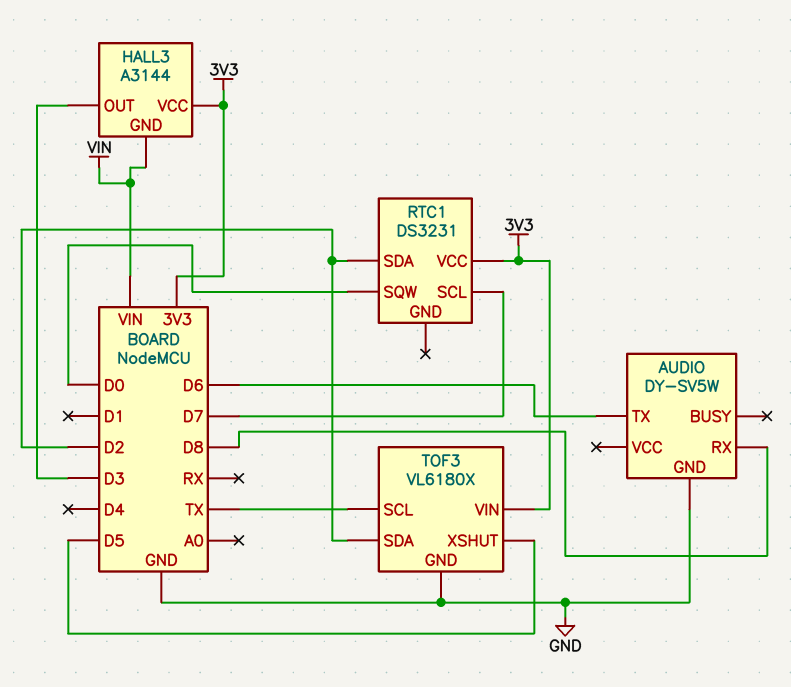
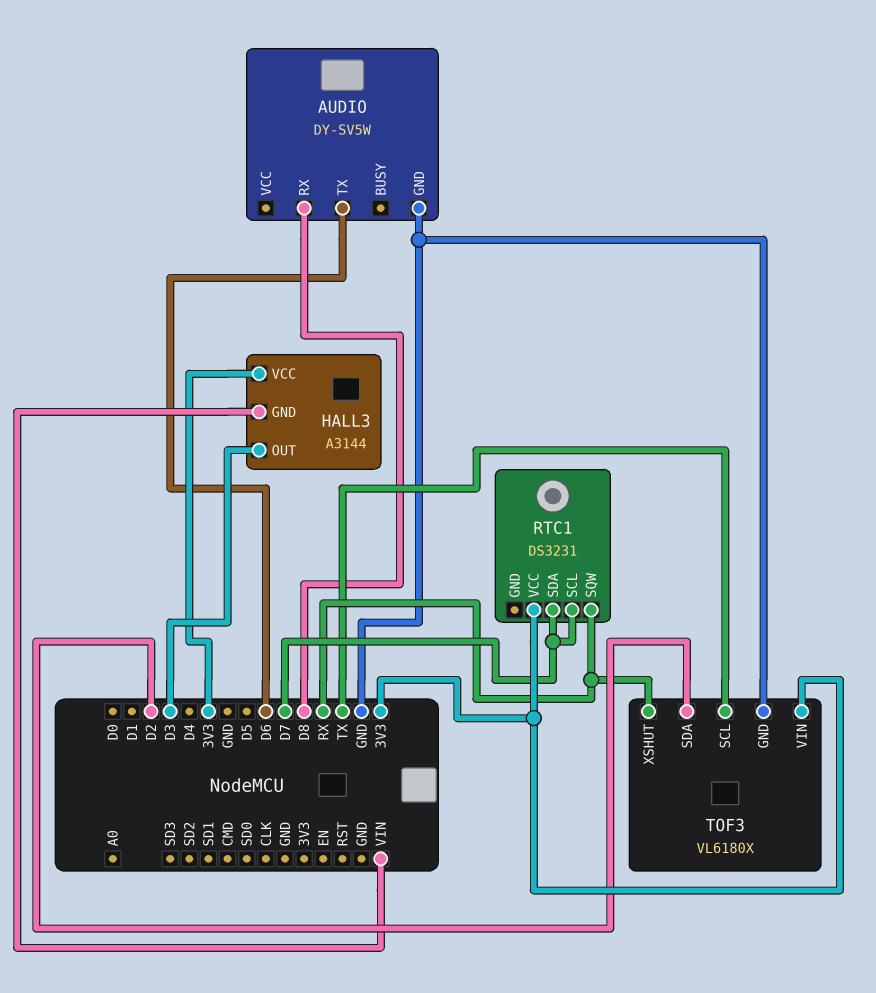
RTC1 pin SDA: D2 -> D7
RTC1 pin SQW: D0 -> RX
TOF3 pin XSHUT: D5 -> RX

